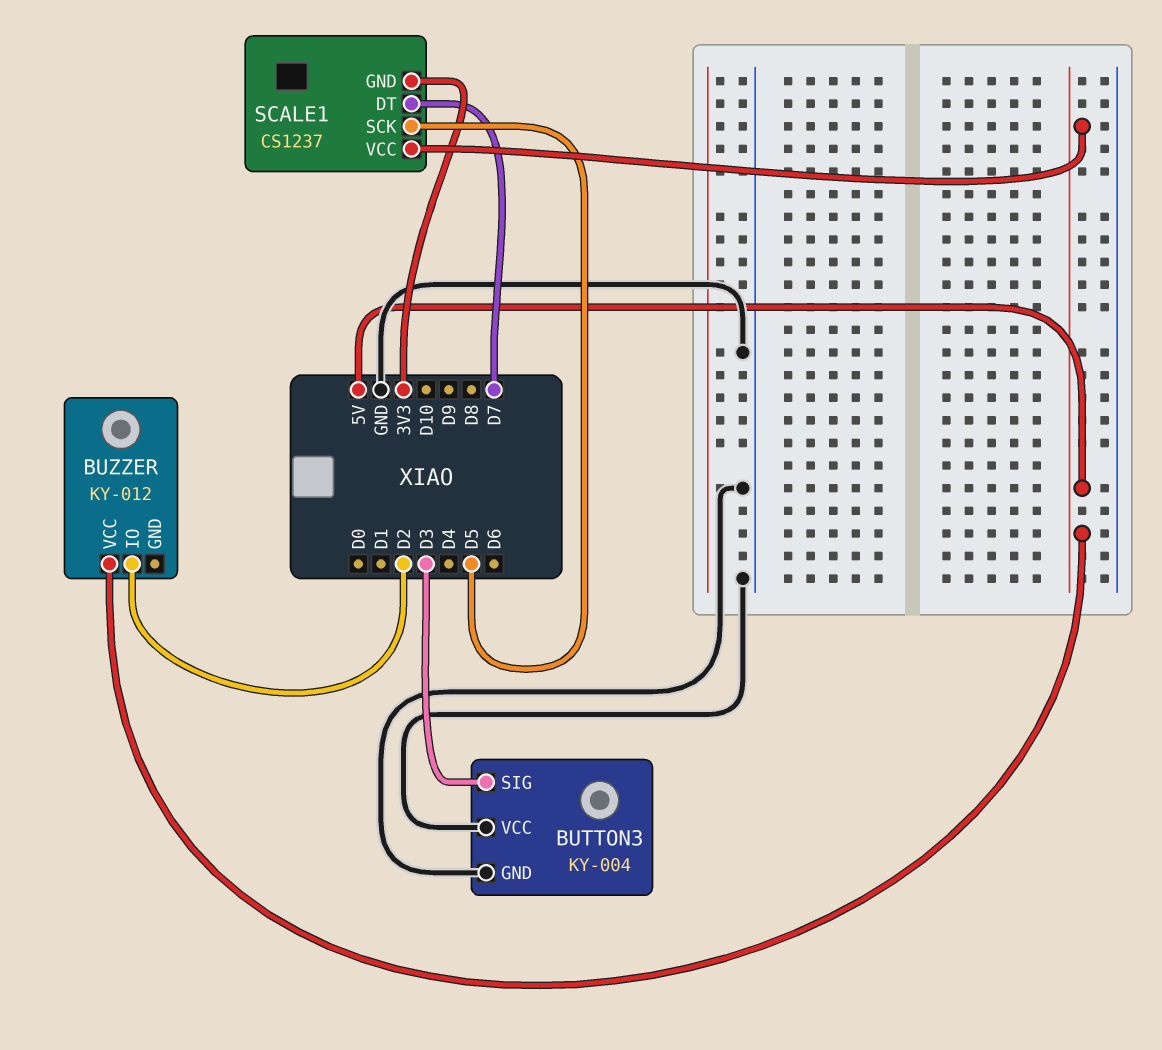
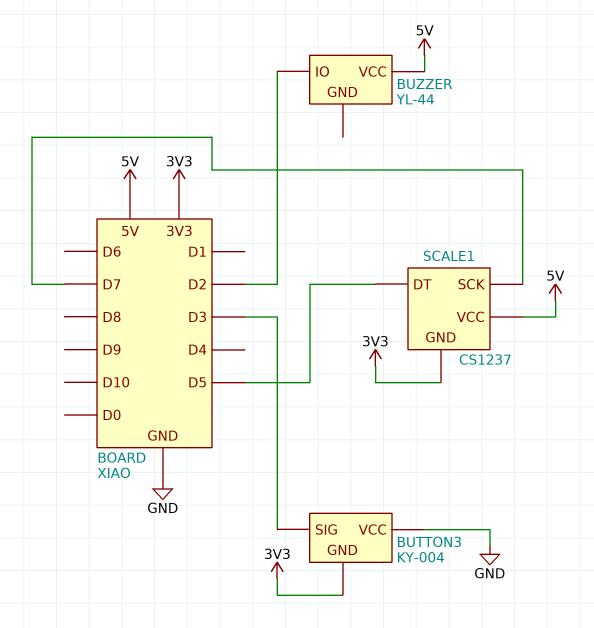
BUTTON3 pin GND: GND -> 3V3
BUZZER: KY-012 -> YL-44
SCALE1 pin DT: D7 -> D5
SCALE1 pin SCK: D5 -> D7

